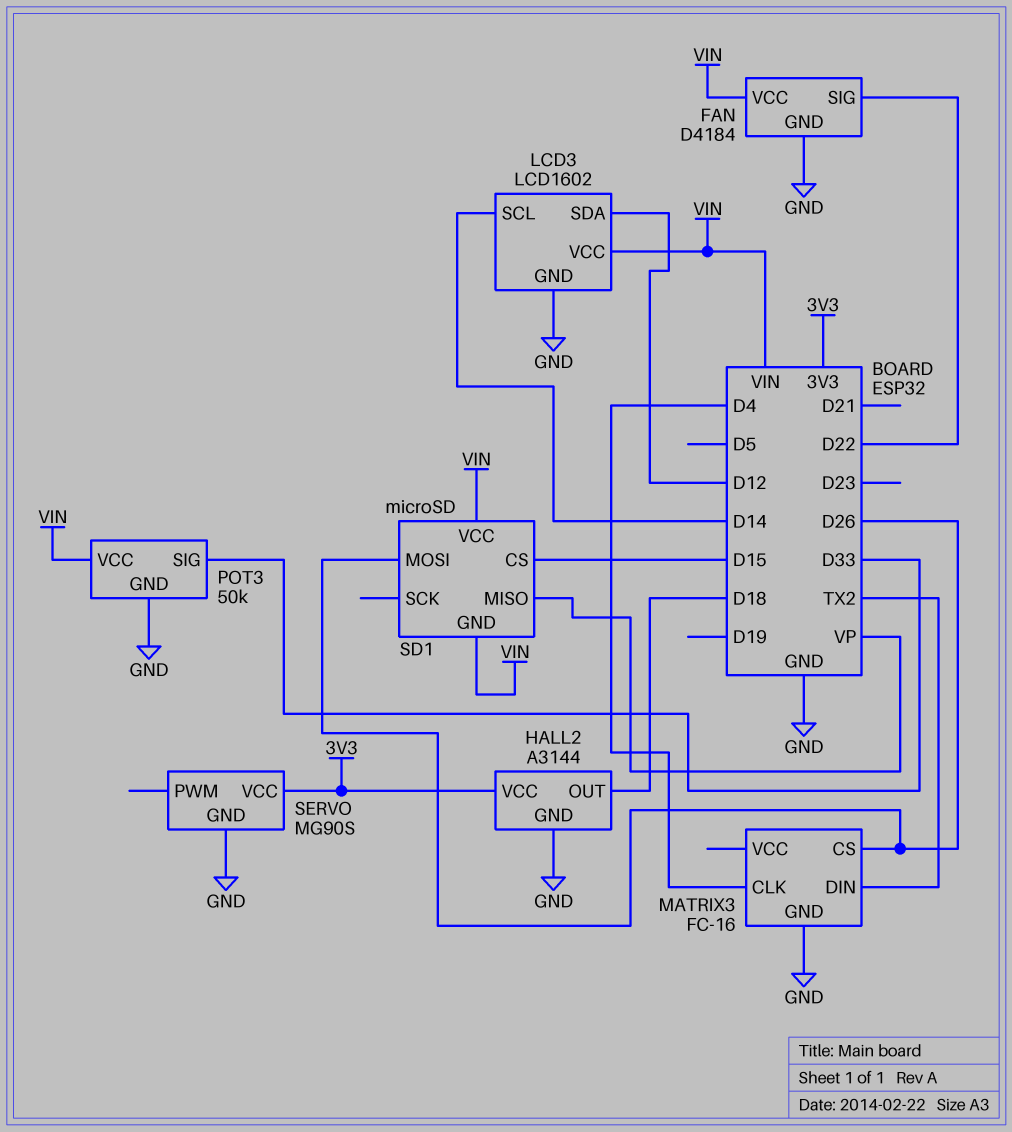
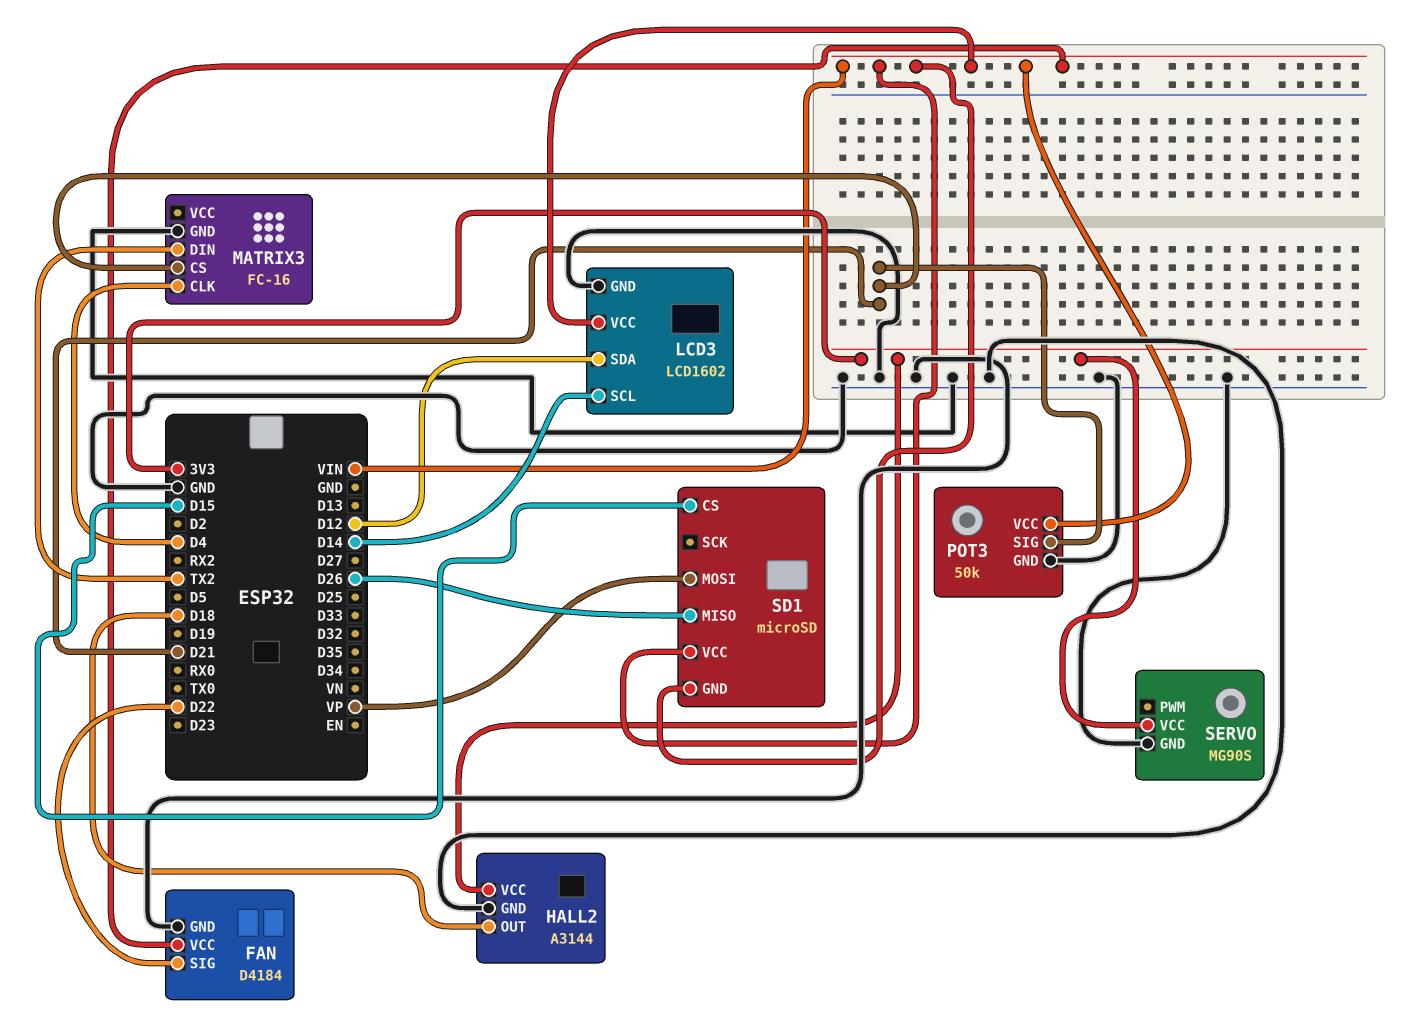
MATRIX3 pin CS: D26 -> D21
POT3 pin SIG: D33 -> D21
SD1 pin MISO: VP -> D26
SD1 pin MOSI: D26 -> VP

